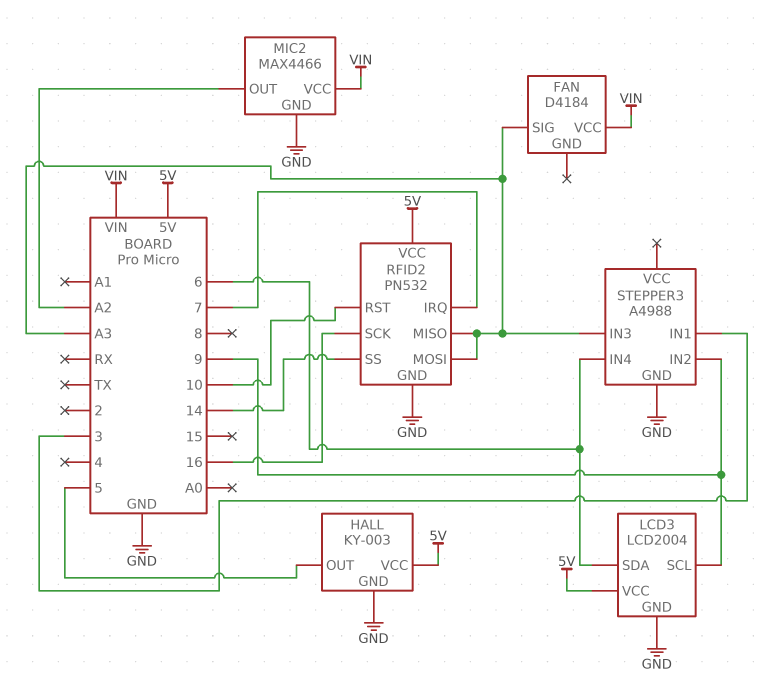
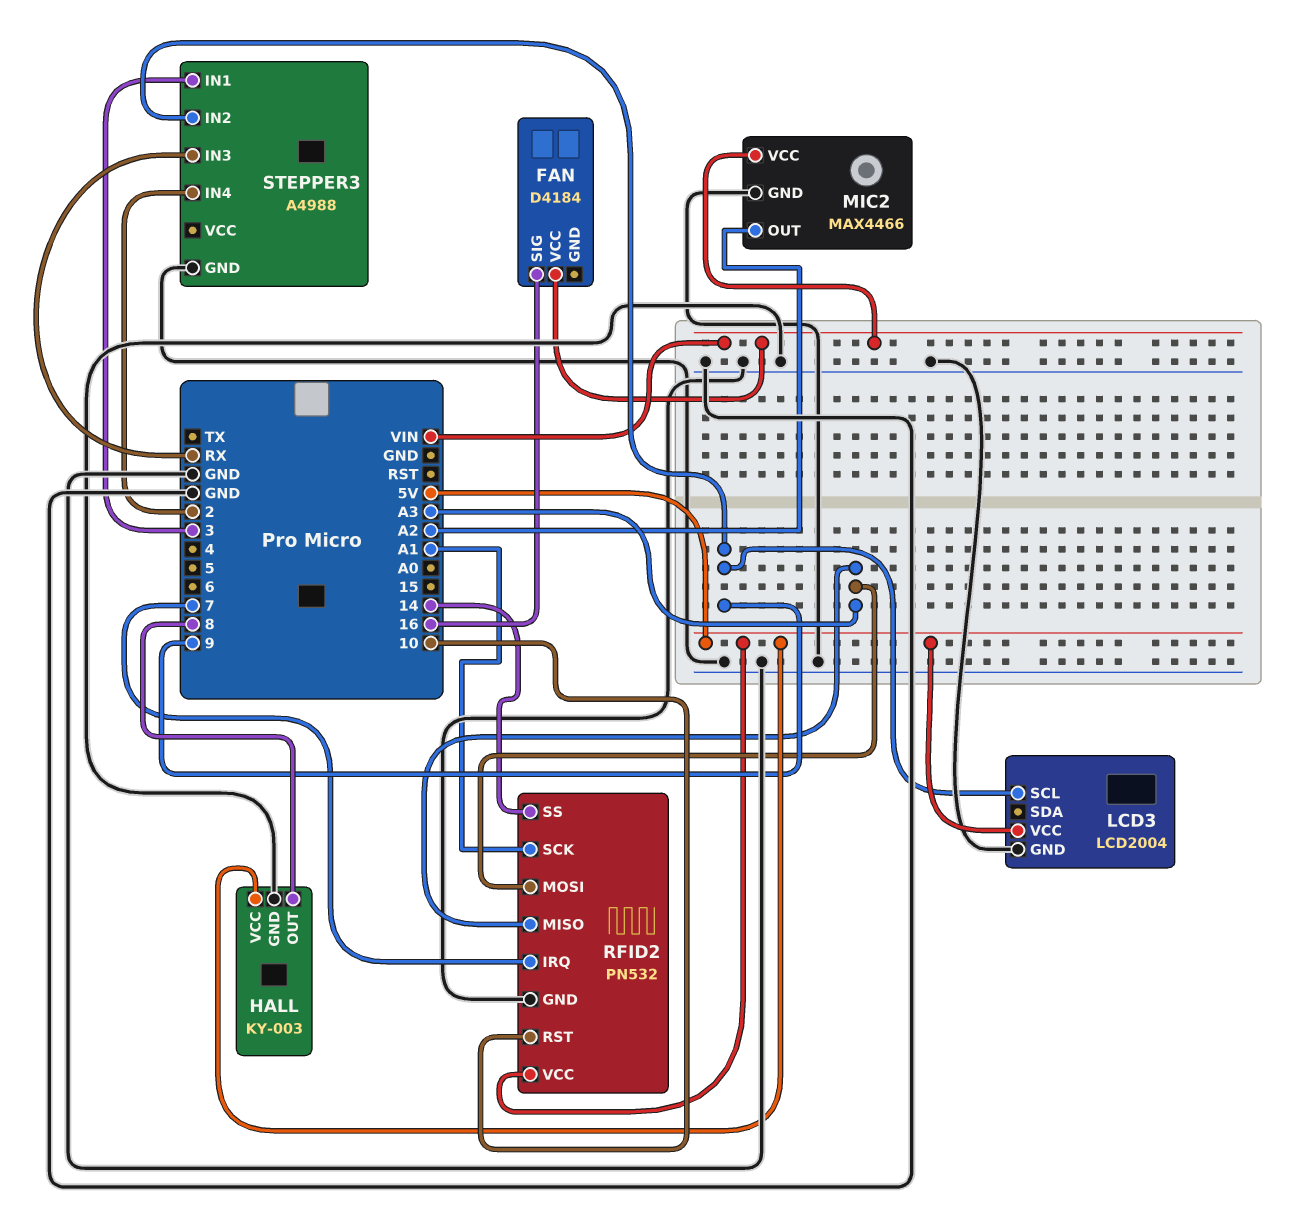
FAN pin SIG: A3 -> 16
HALL pin OUT: 5 -> 8
LCD3 pin SDA: 6 -> none
RFID2 pin SCK: 16 -> A1
STEPPER3 pin IN3: A3 -> RX
STEPPER3 pin IN4: 6 -> 2

